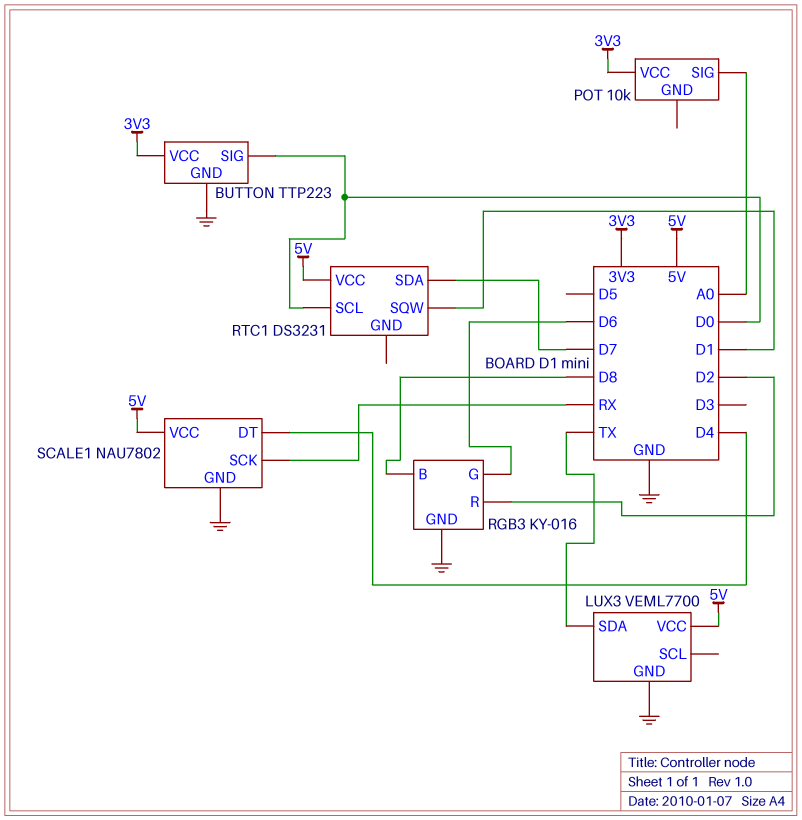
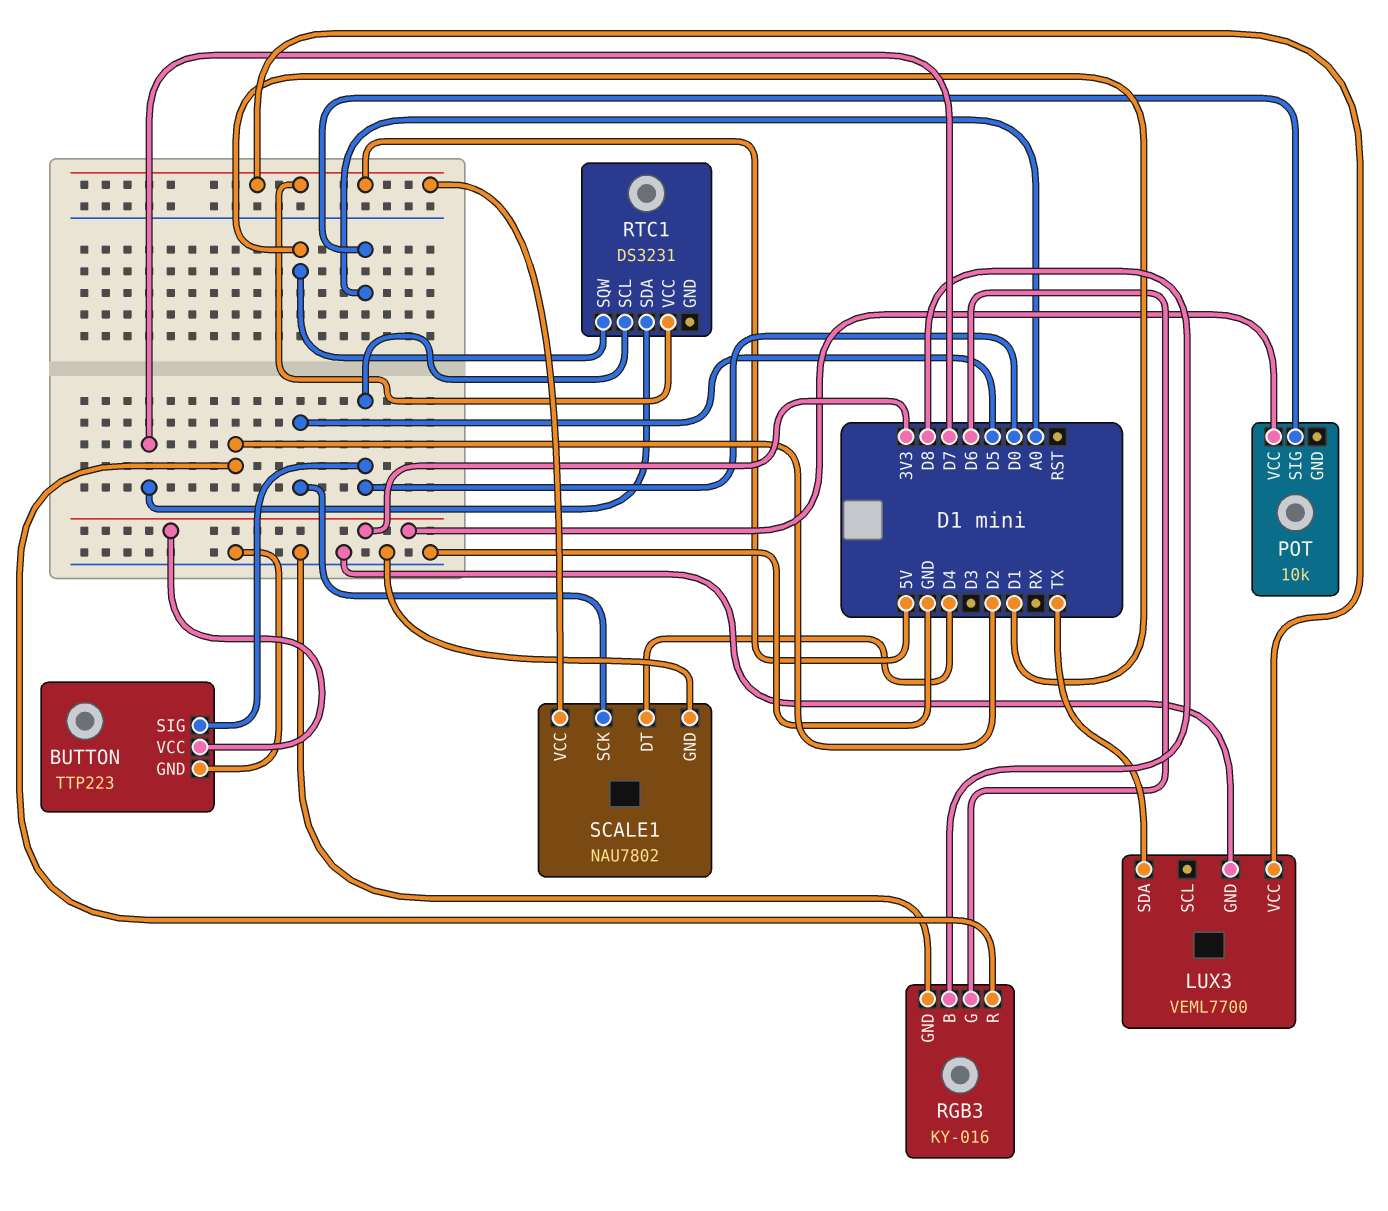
SCALE1 pin SCK: RX -> D5

